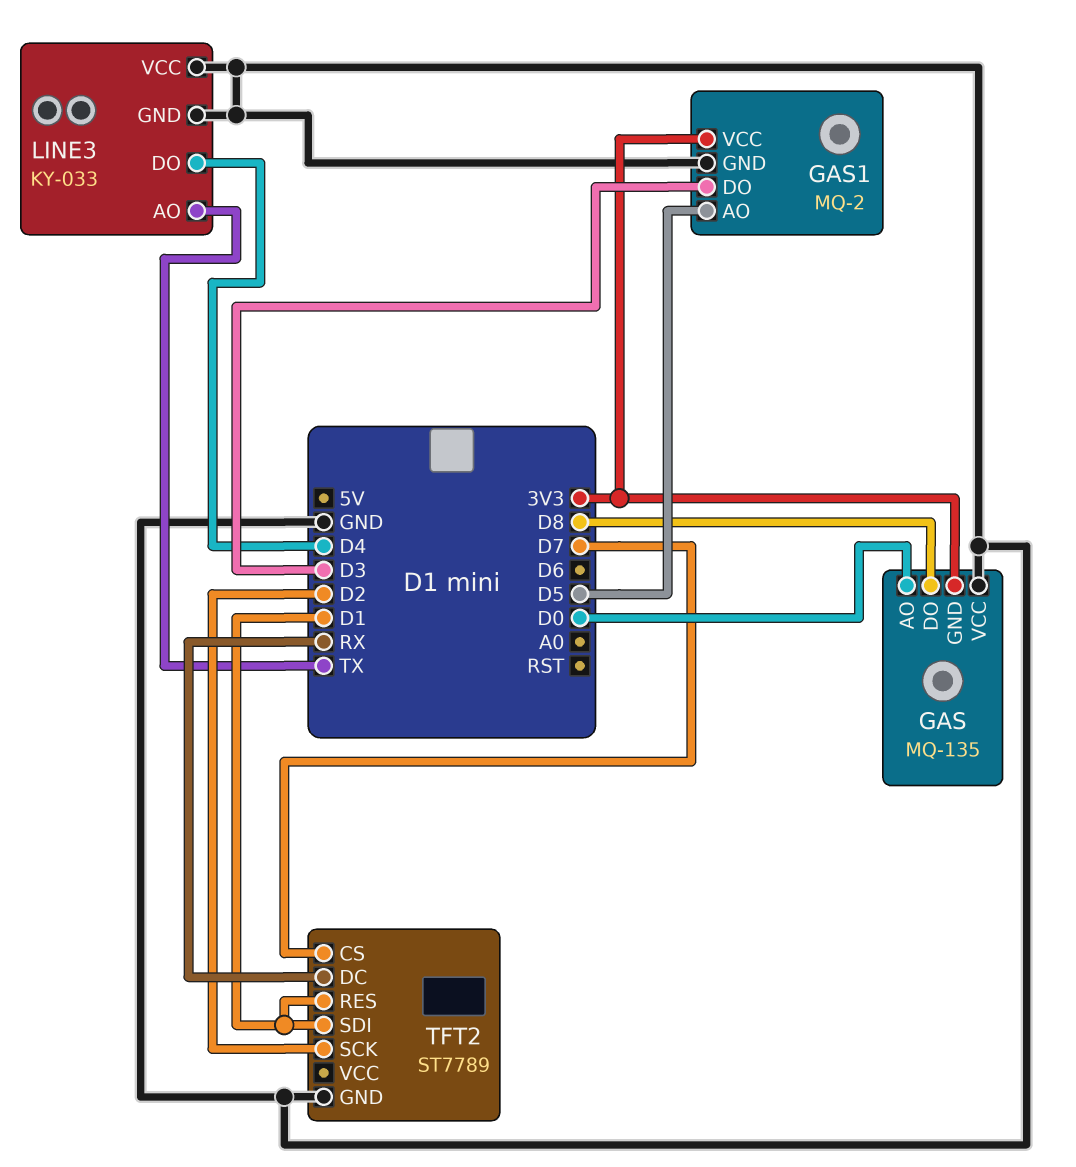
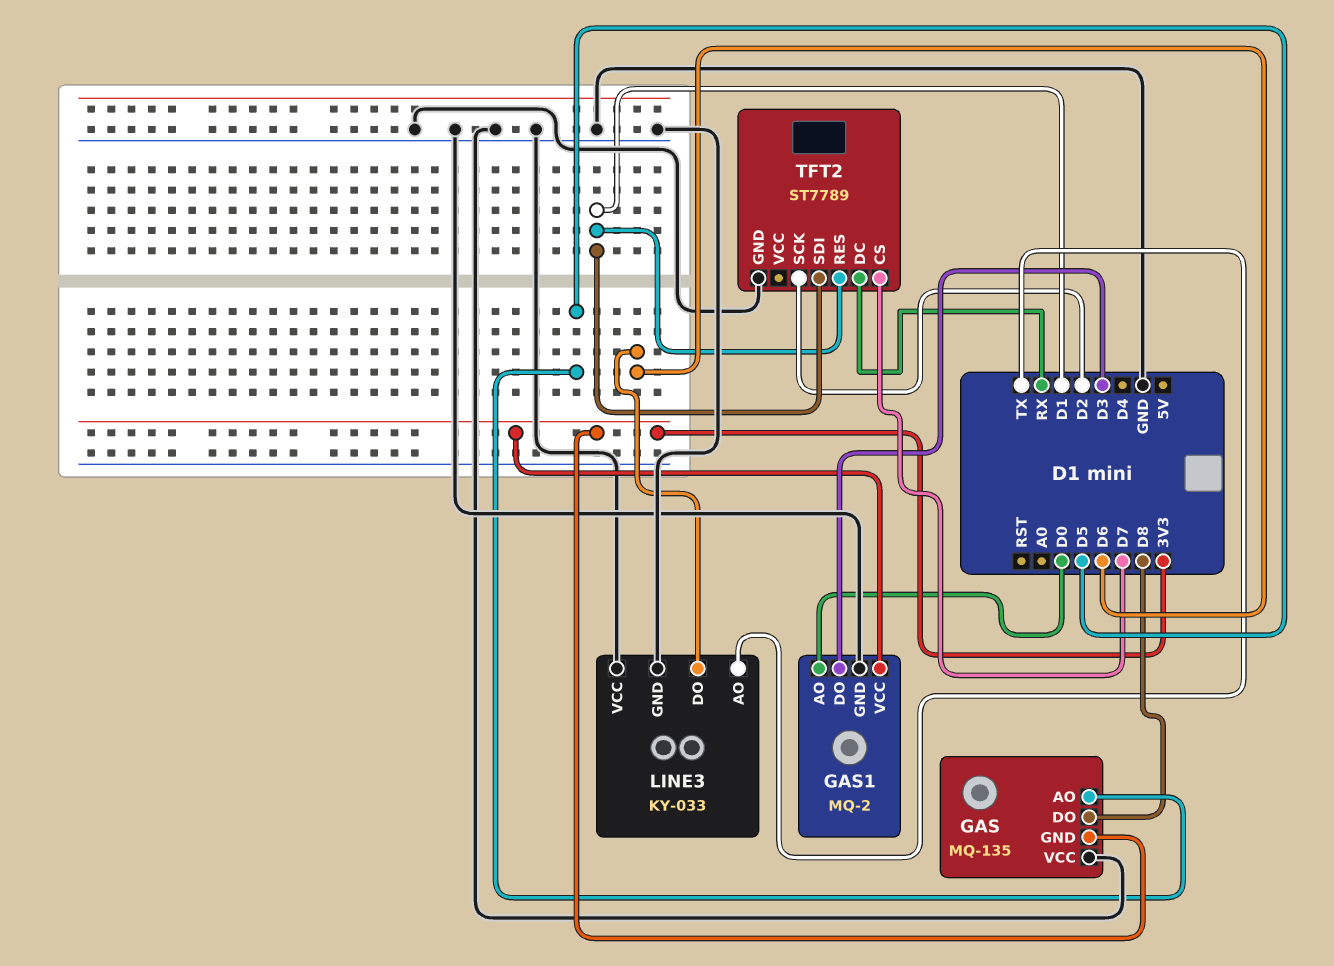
GAS pin AO: D0 -> D5
GAS1 pin AO: D5 -> D0
LINE3 pin DO: D4 -> D6

